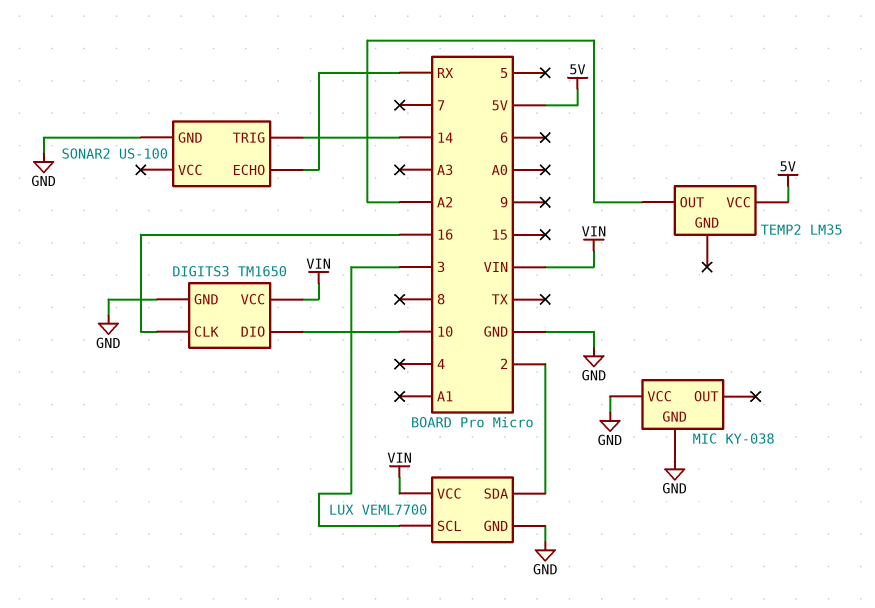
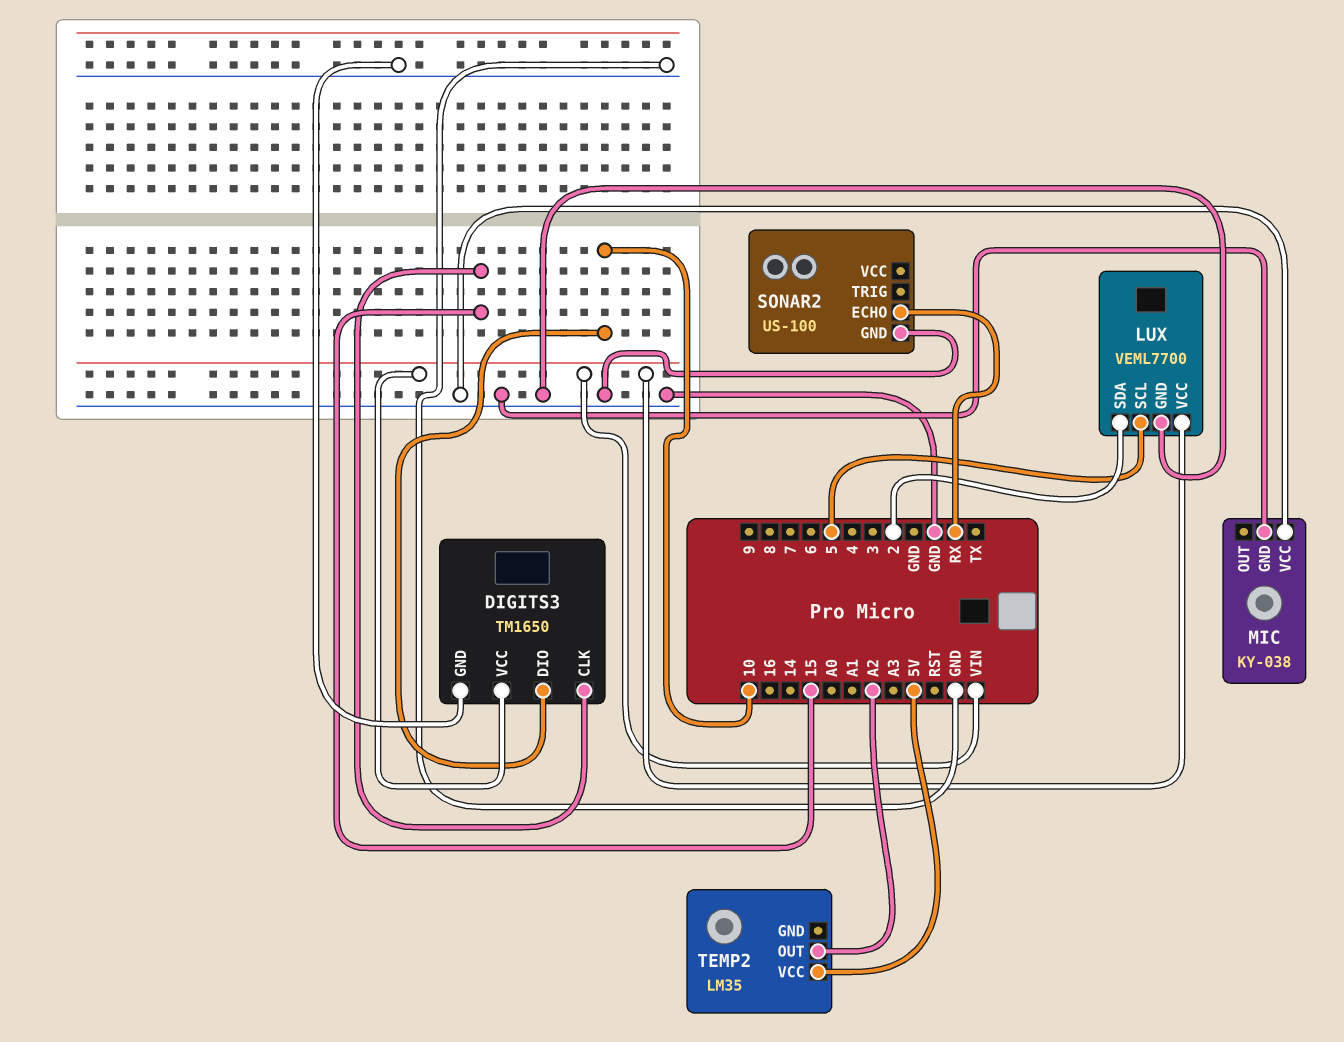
DIGITS3 pin CLK: 16 -> 15
LUX pin SCL: 3 -> 5
SONAR2 pin TRIG: 14 -> none

